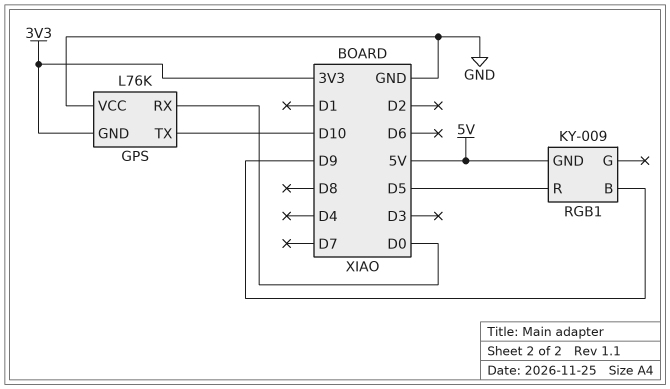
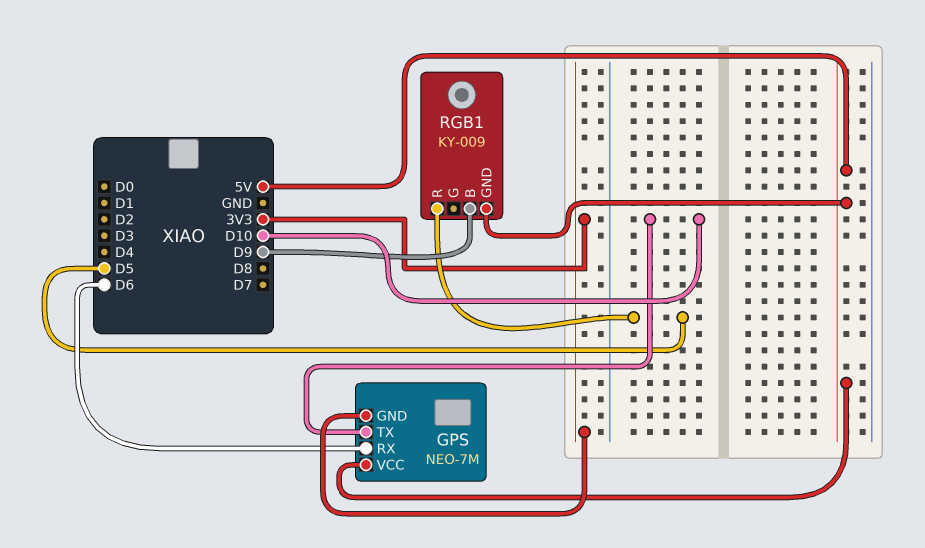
GPS: L76K -> NEO-7M
GPS pin RX: D0 -> D6
GPS pin VCC: GND -> 5V

